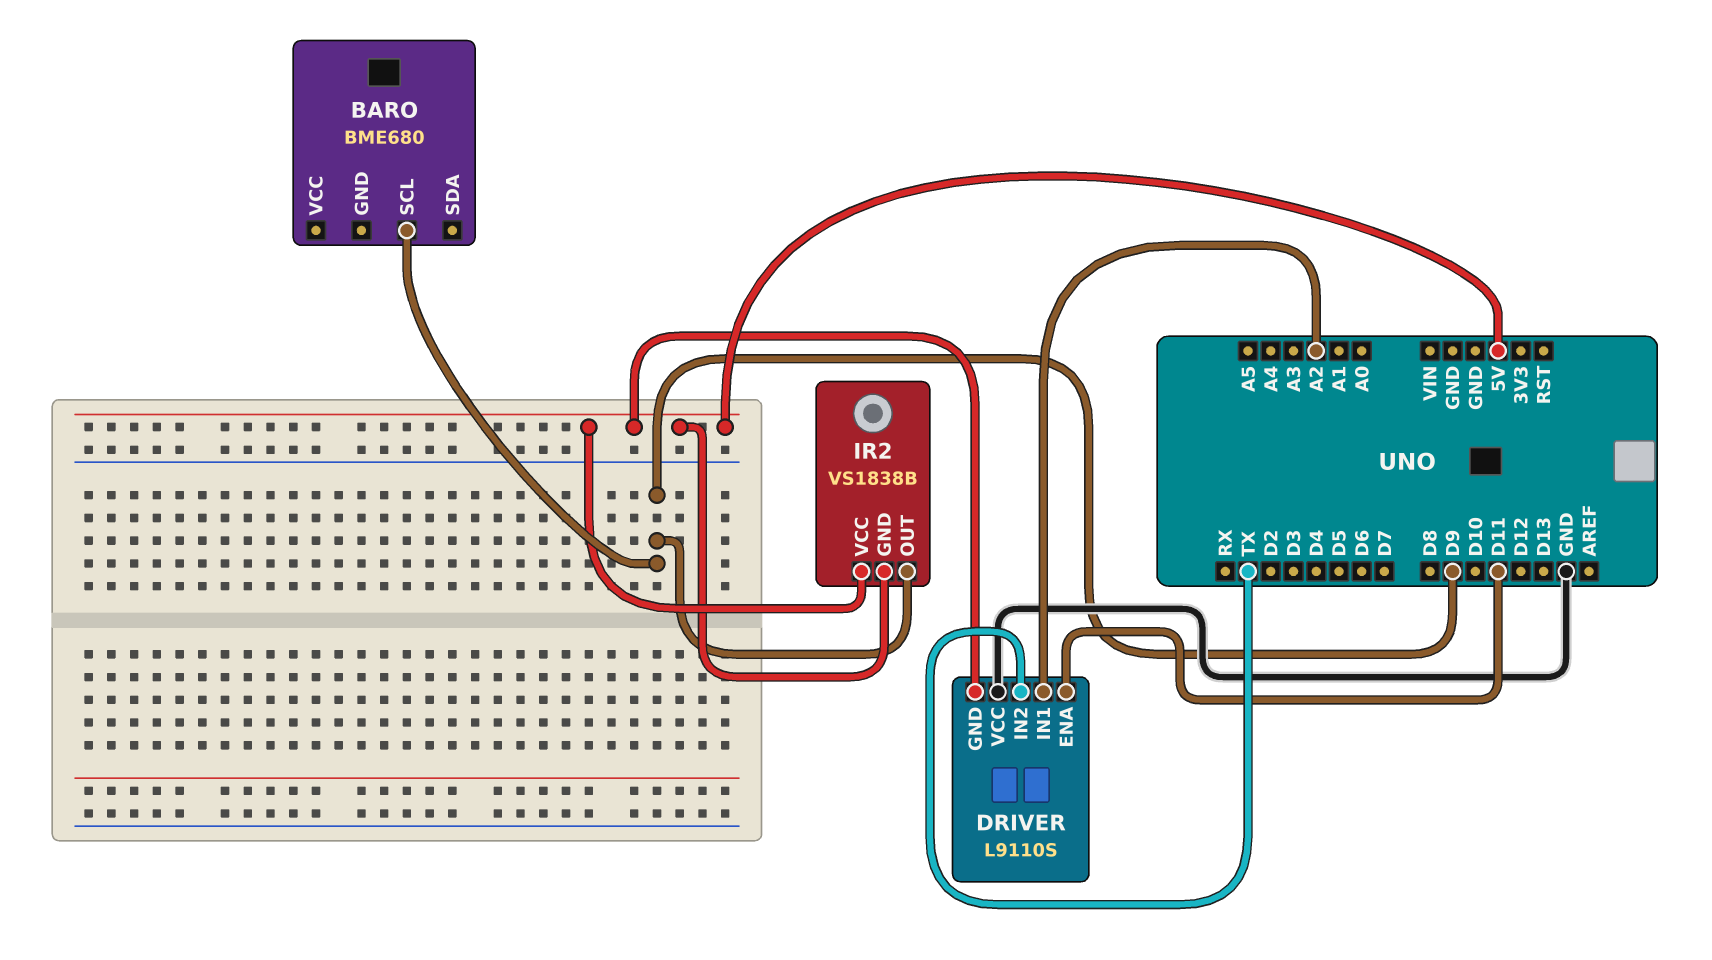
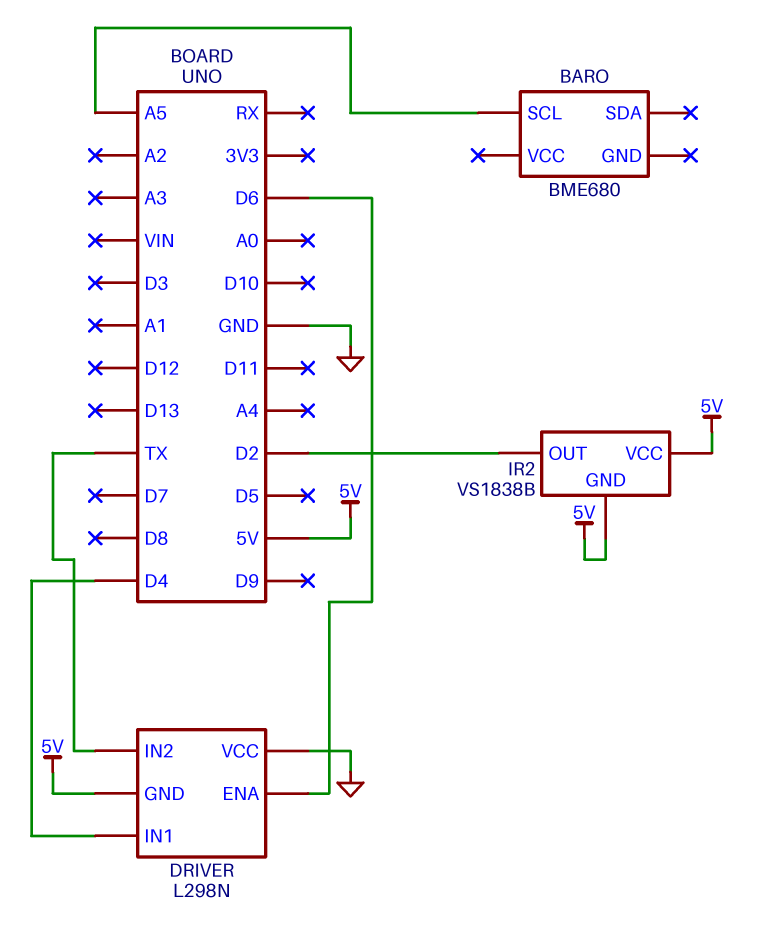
BARO pin SCL: D9 -> A5
DRIVER: L9110S -> L298N
DRIVER pin ENA: D11 -> D6
DRIVER pin IN1: A2 -> D4
IR2 pin OUT: D9 -> D2

